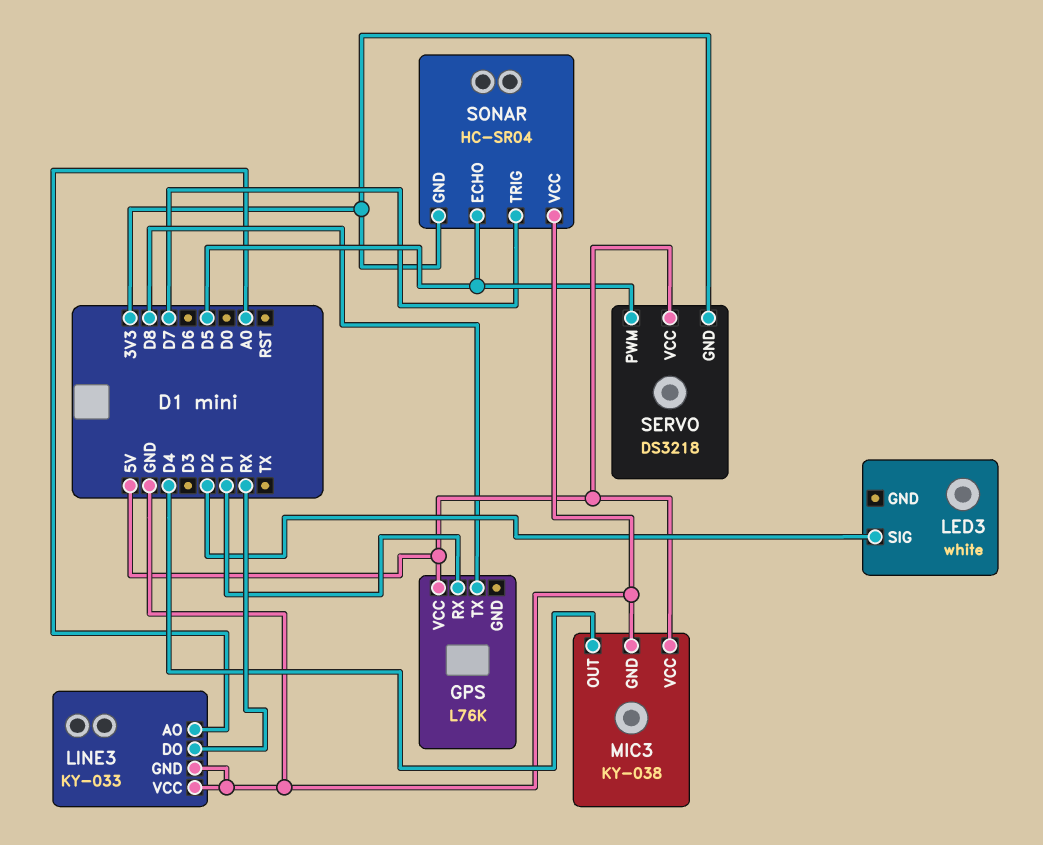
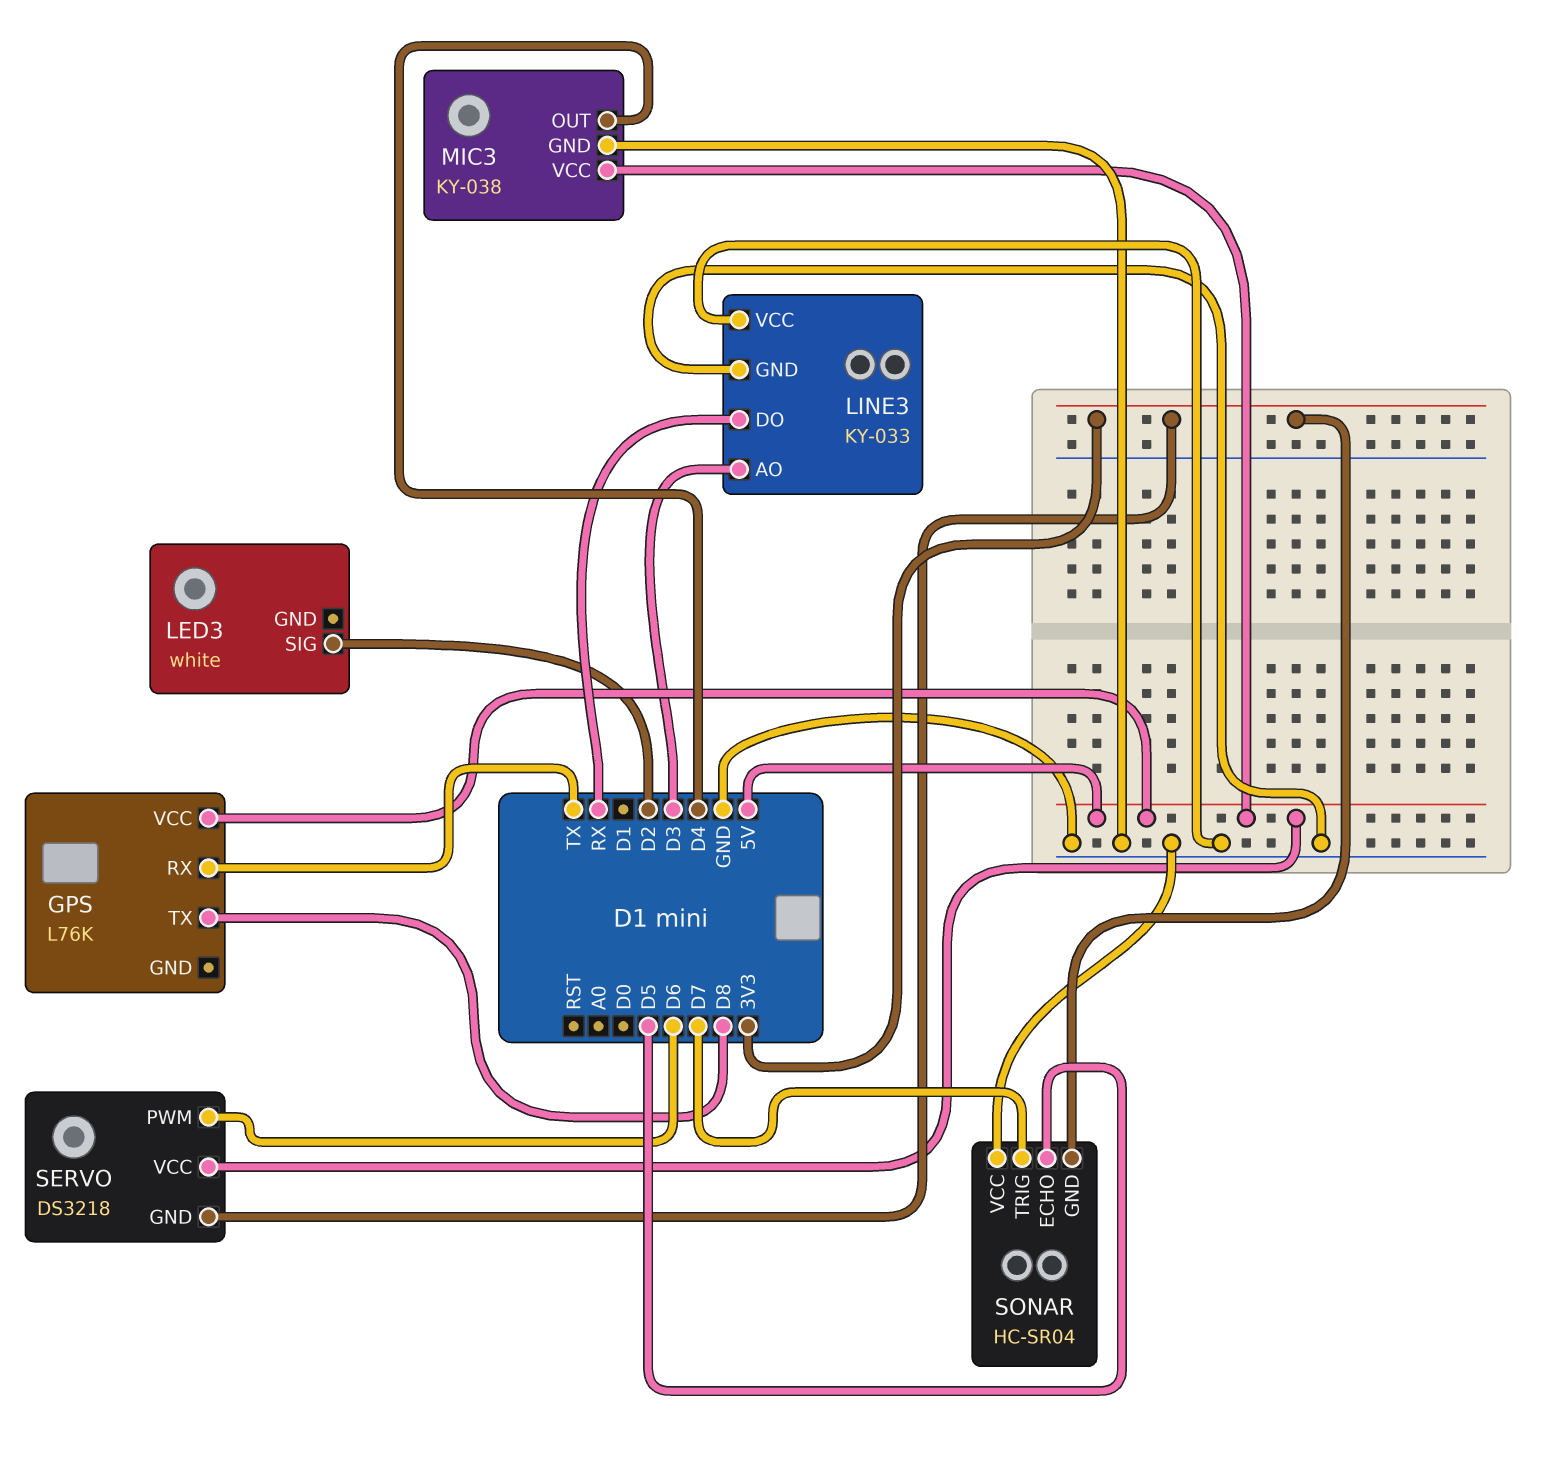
GPS pin RX: D1 -> TX
LINE3 pin AO: A0 -> D3
SERVO pin PWM: D5 -> D6

